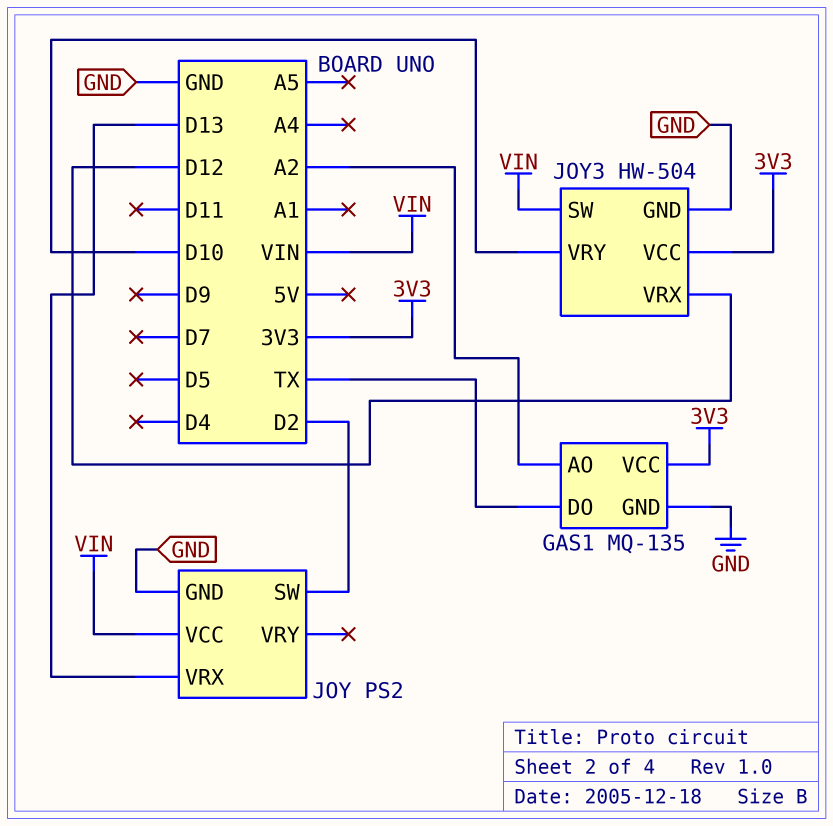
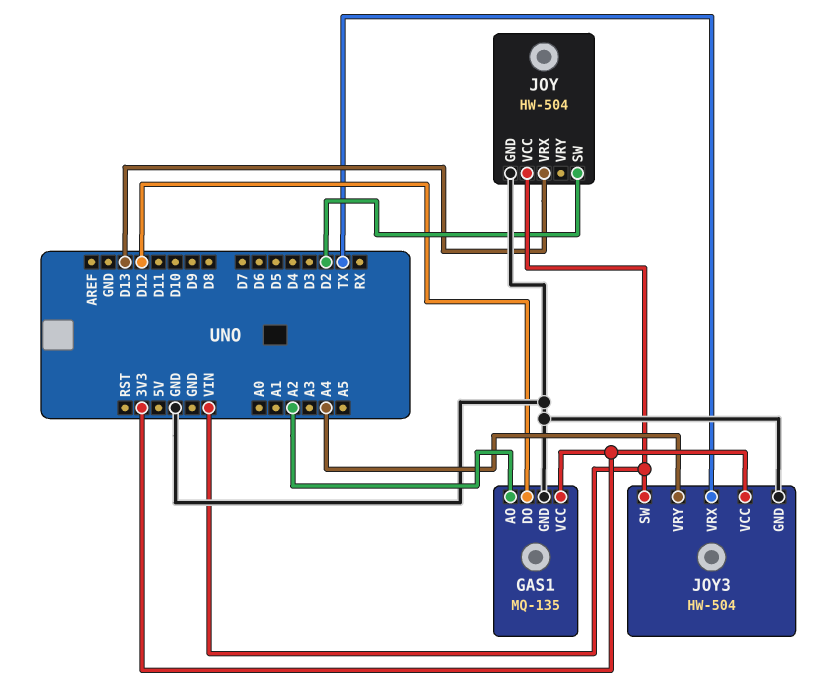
GAS1 pin DO: TX -> D12
JOY: PS2 -> HW-504
JOY3 pin VRX: D12 -> TX
JOY3 pin VRY: D10 -> A4

